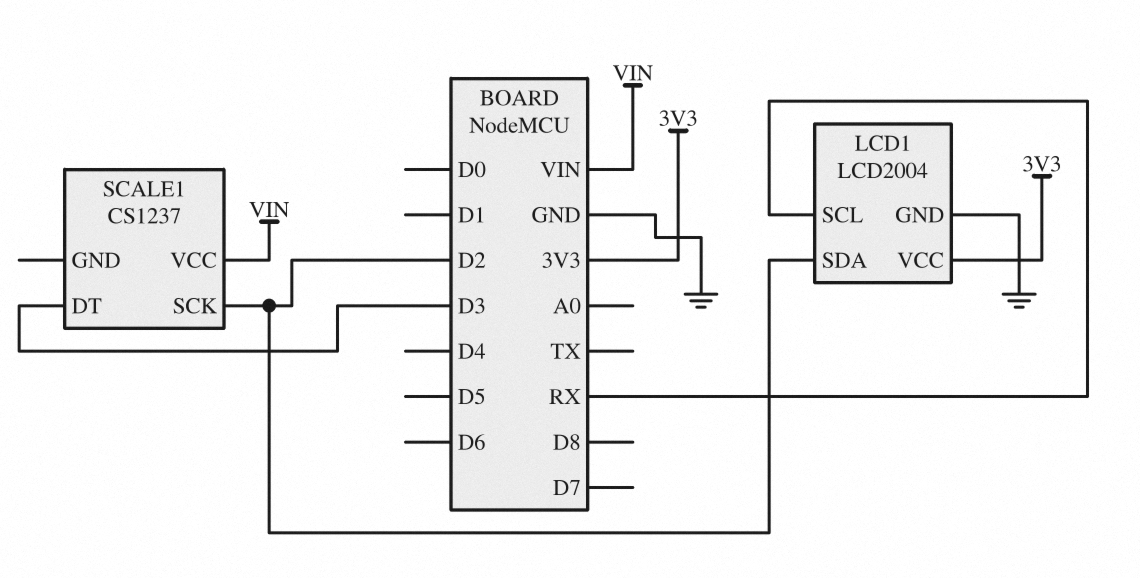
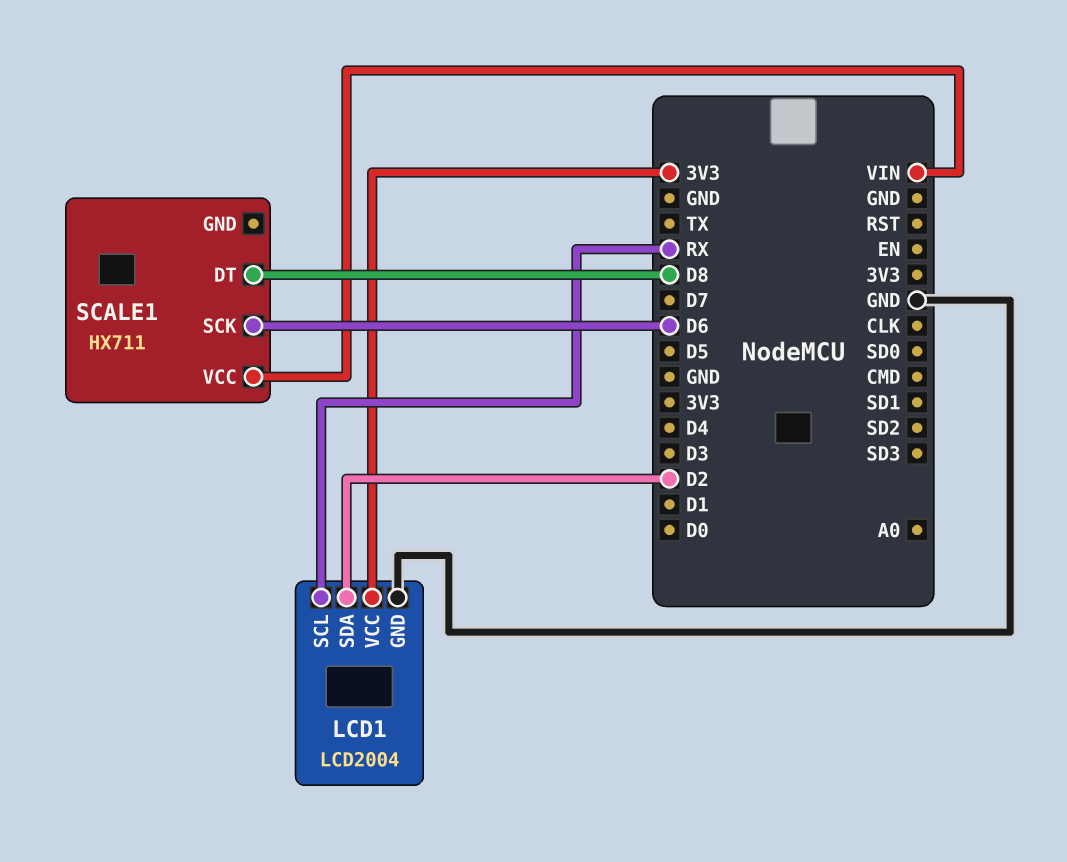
SCALE1: CS1237 -> HX711
SCALE1 pin DT: D3 -> D8
SCALE1 pin SCK: D2 -> D6

